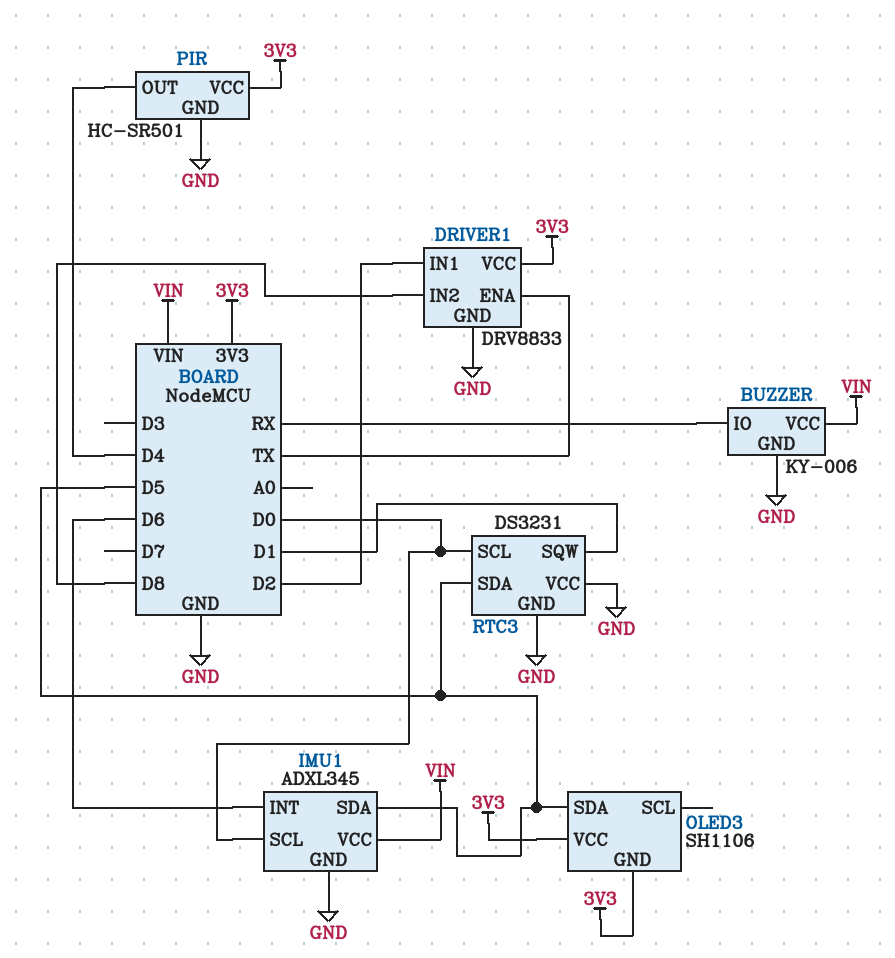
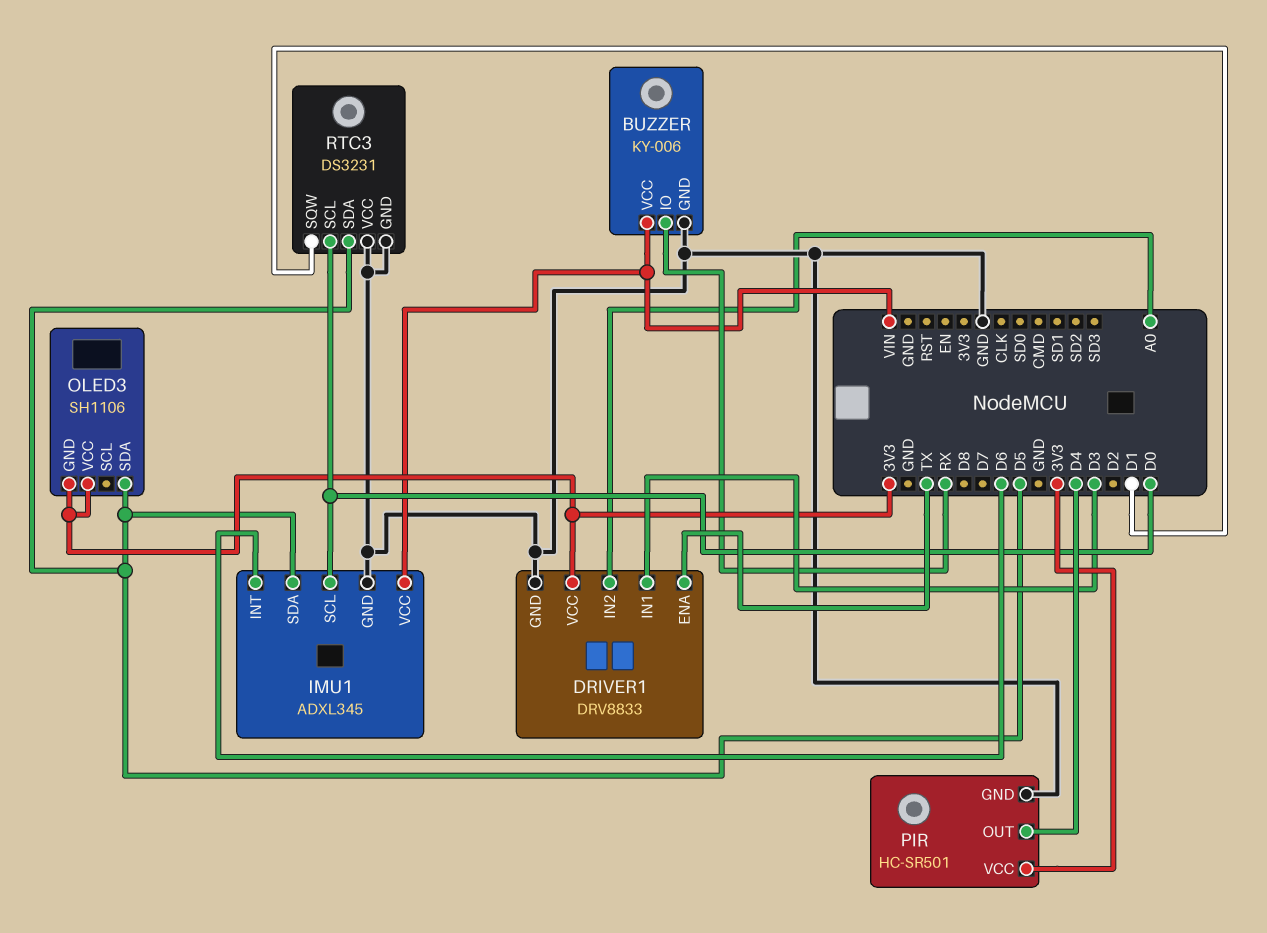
DRIVER1 pin IN1: D2 -> D3
DRIVER1 pin IN2: D8 -> A0

